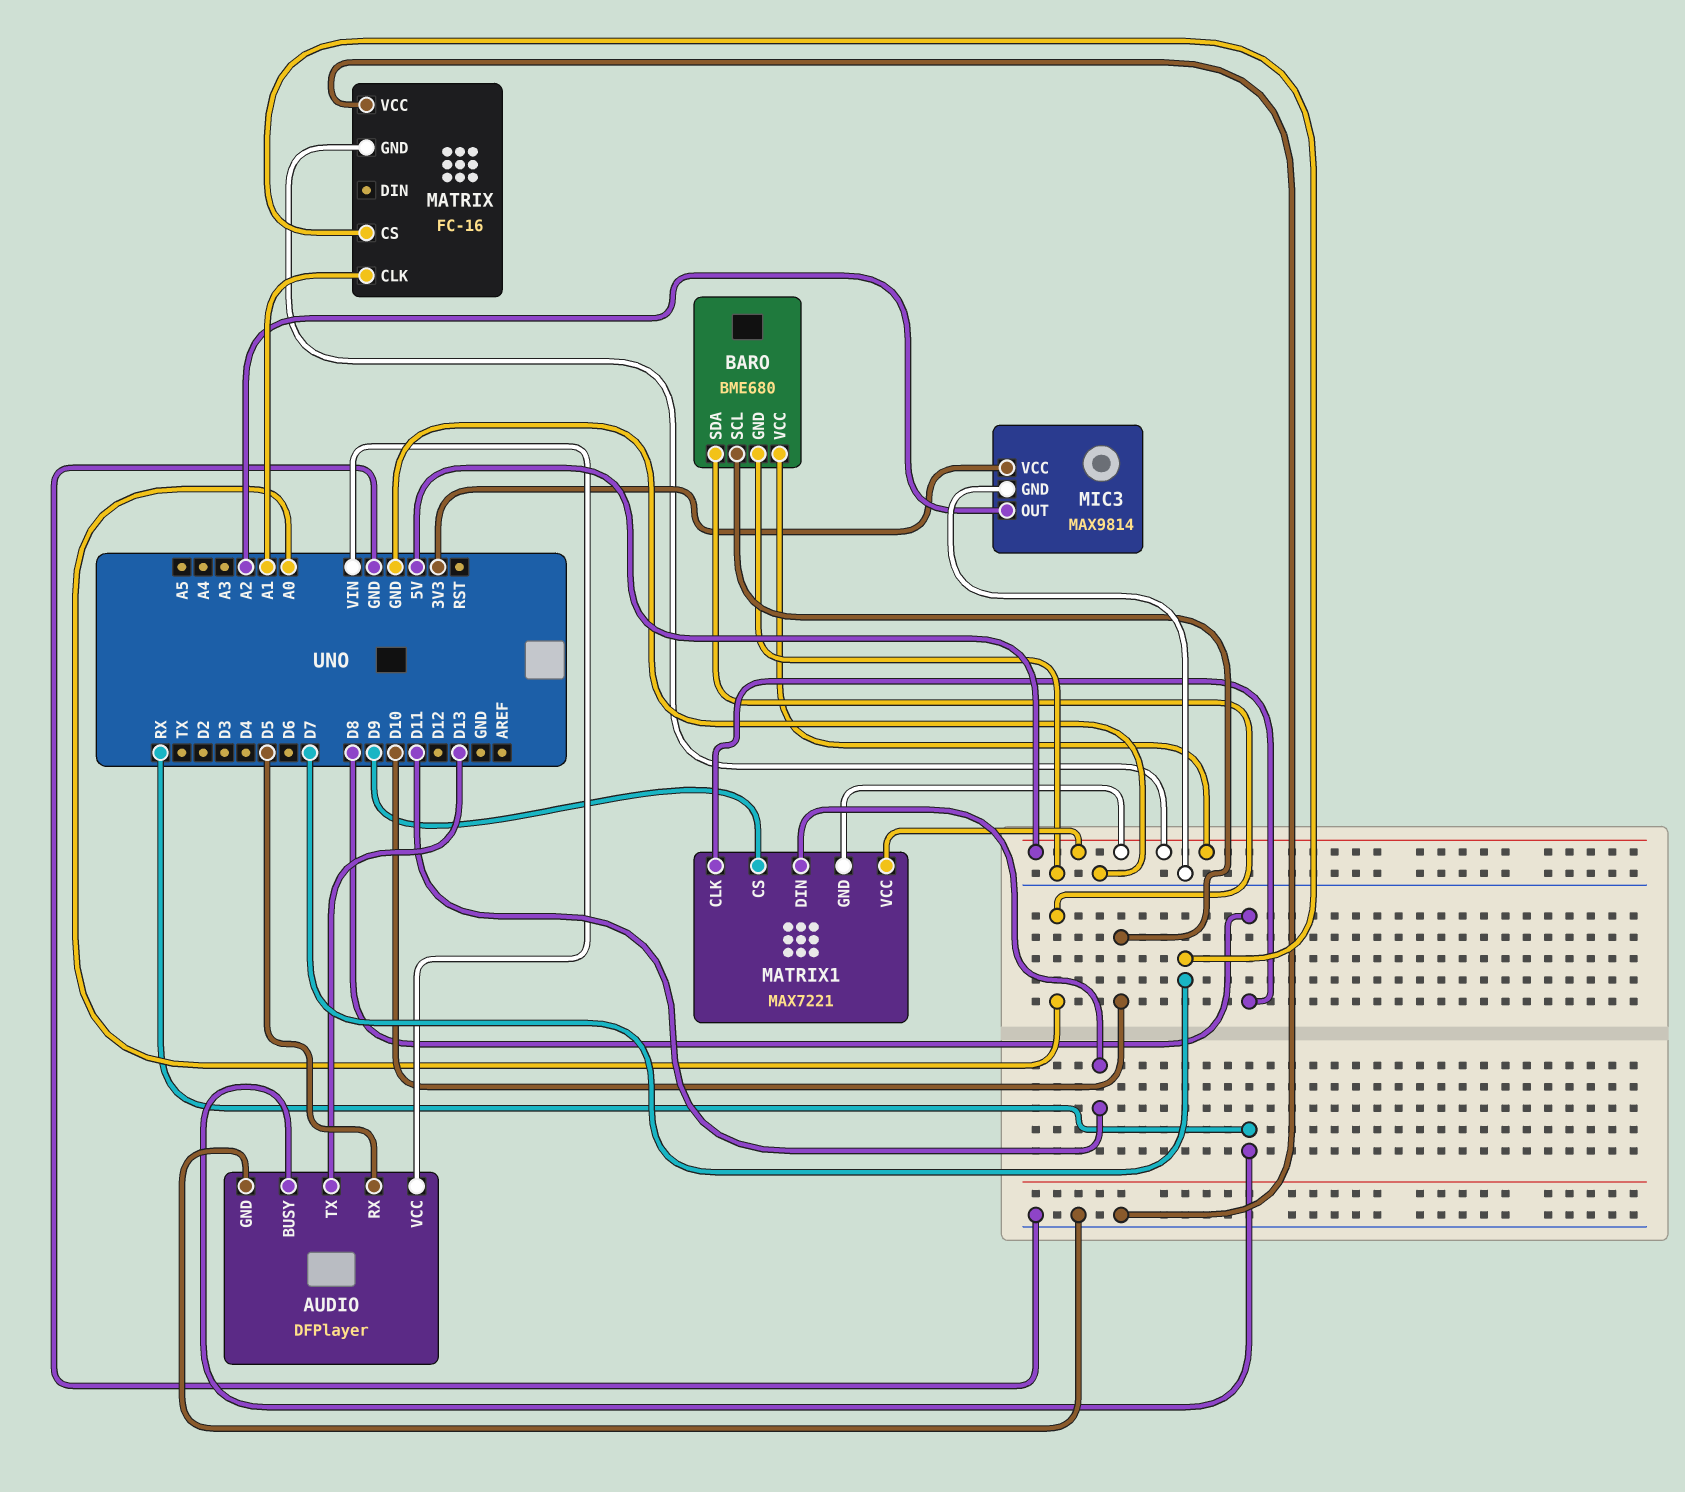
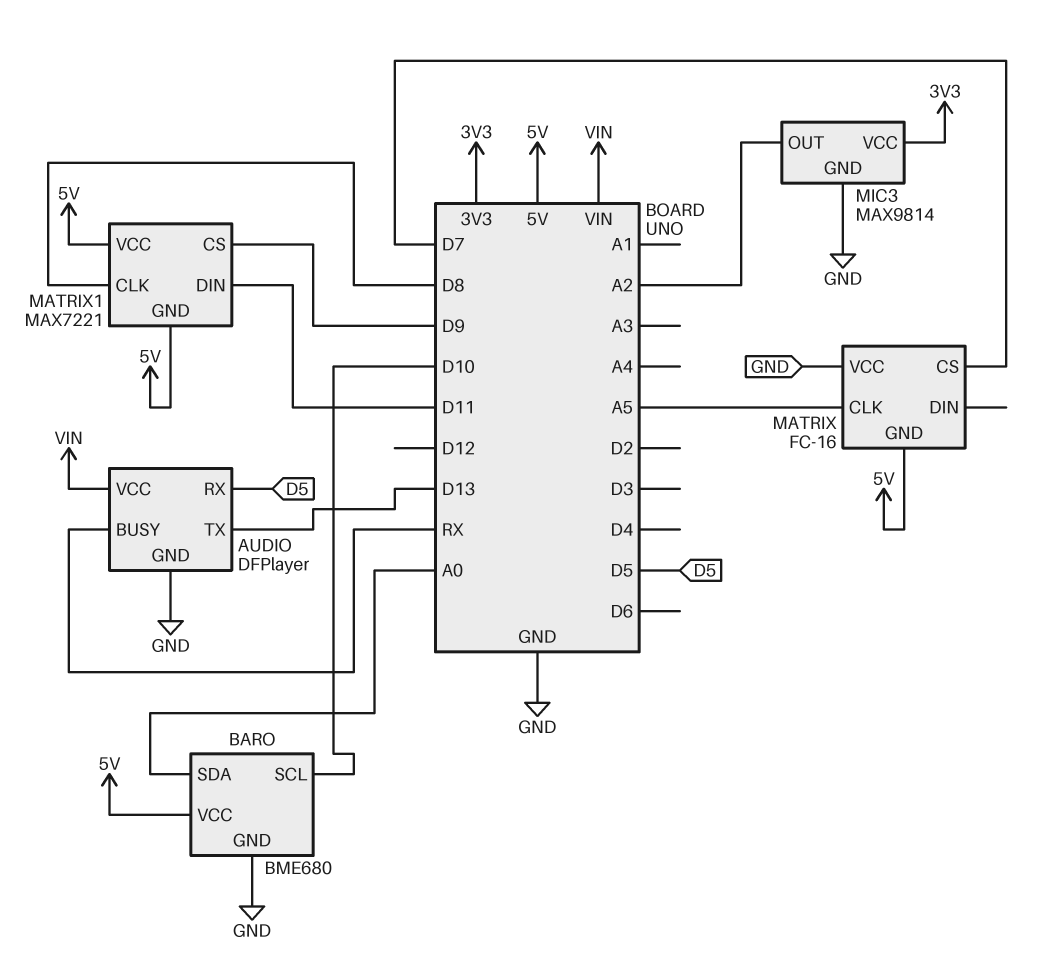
MATRIX pin CLK: A1 -> A5

